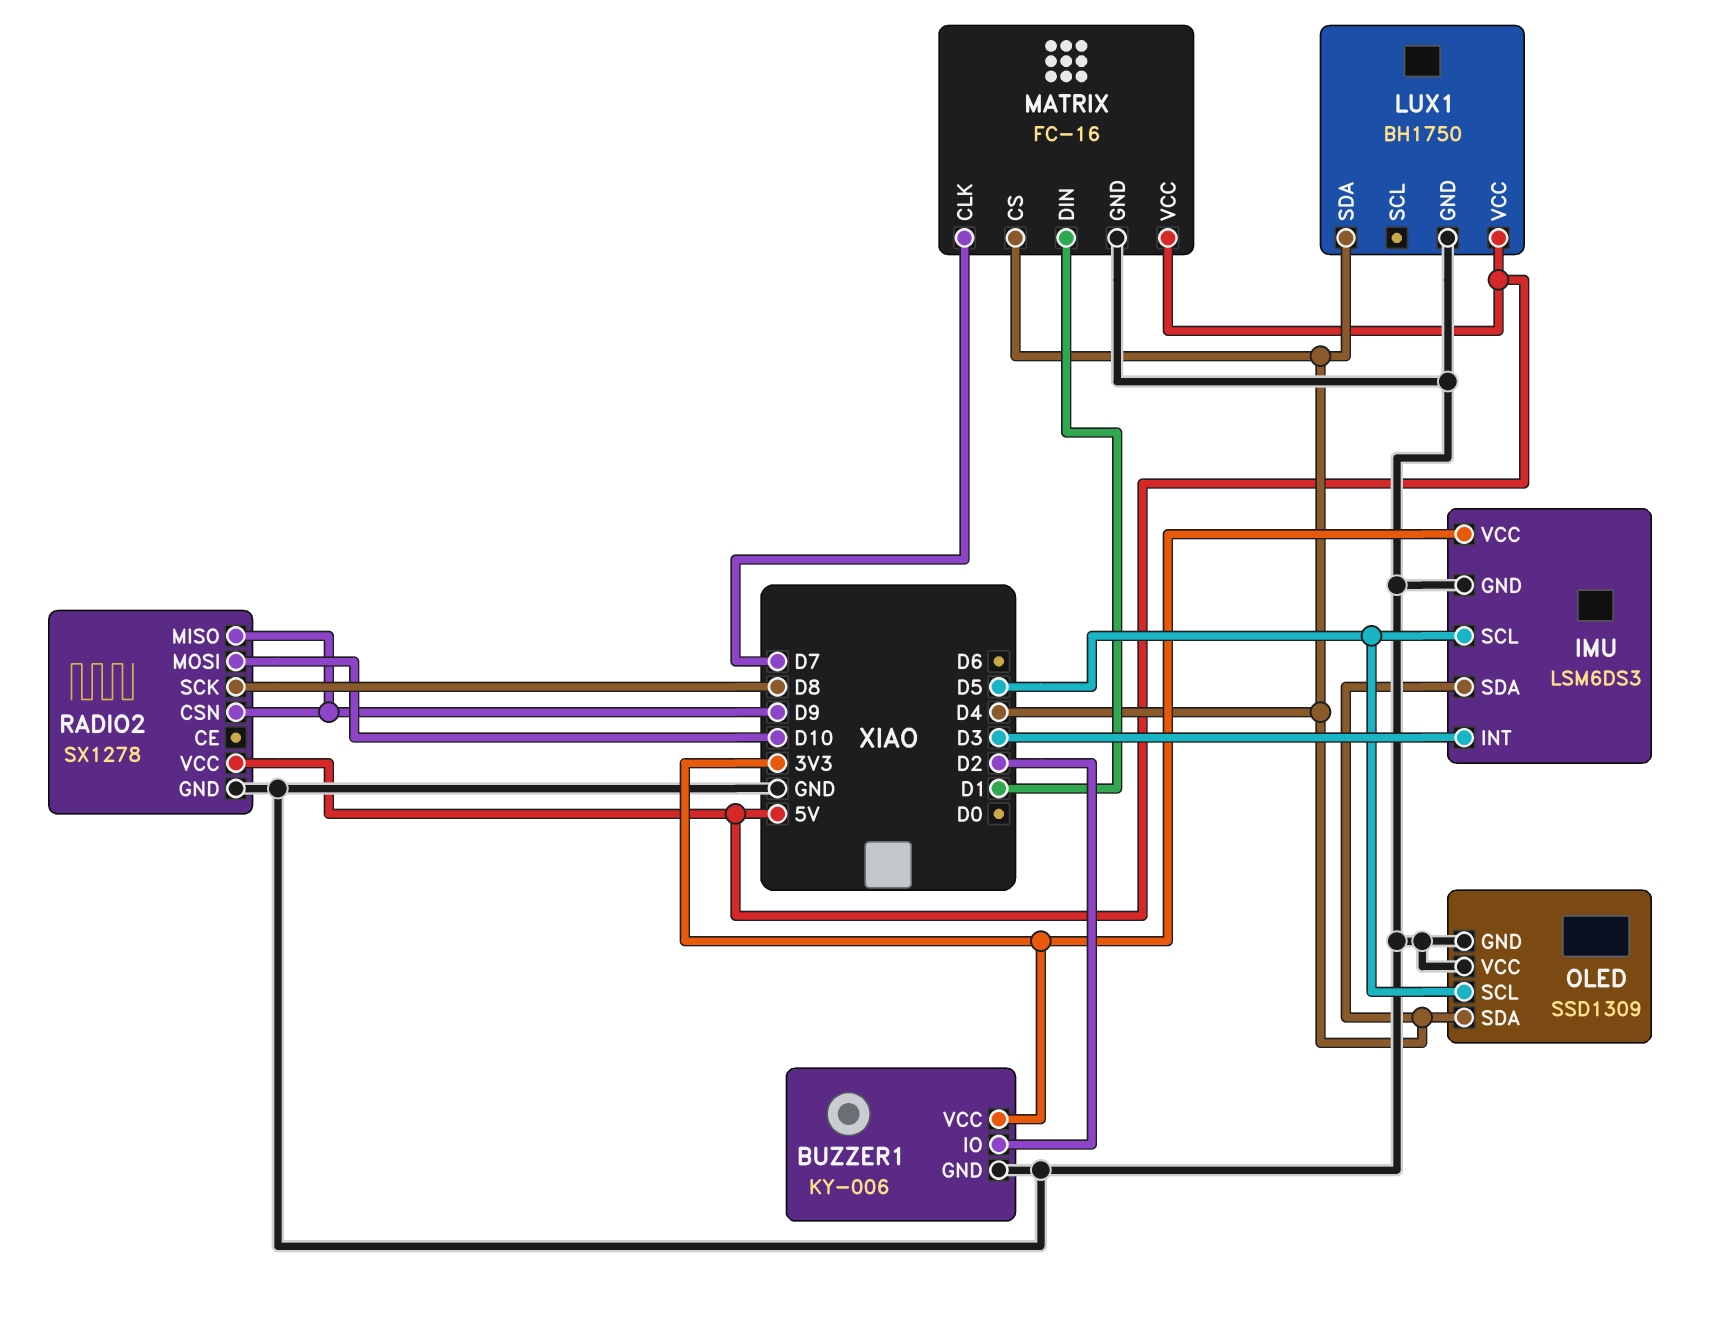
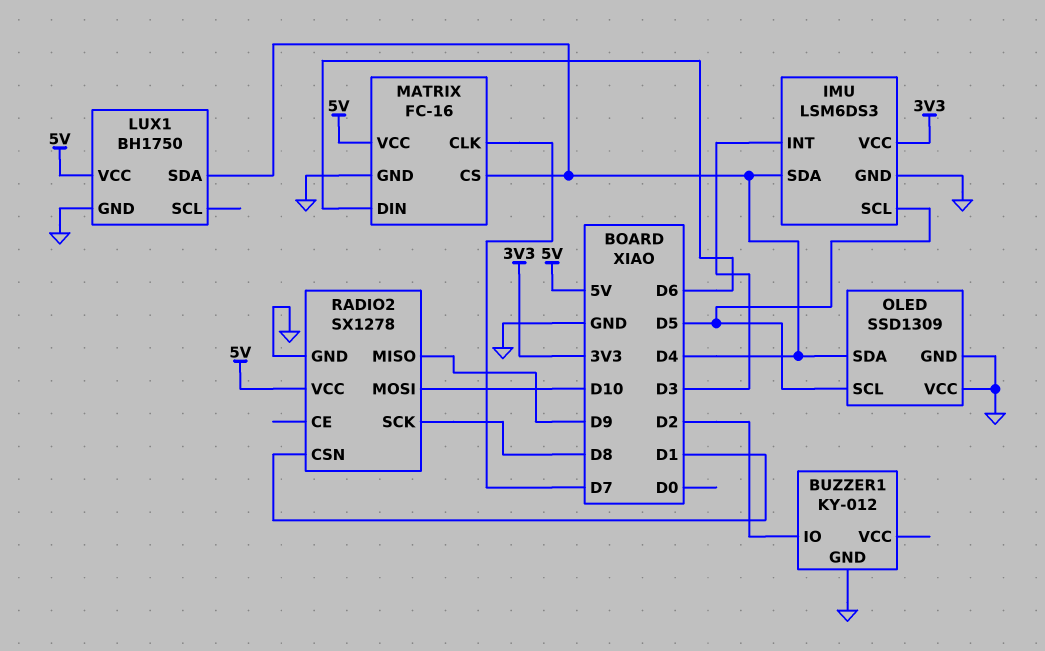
BUZZER1: KY-006 -> KY-012
BUZZER1 pin VCC: 3V3 -> none
MATRIX pin DIN: D1 -> D6
RADIO2 pin CSN: D9 -> D1

